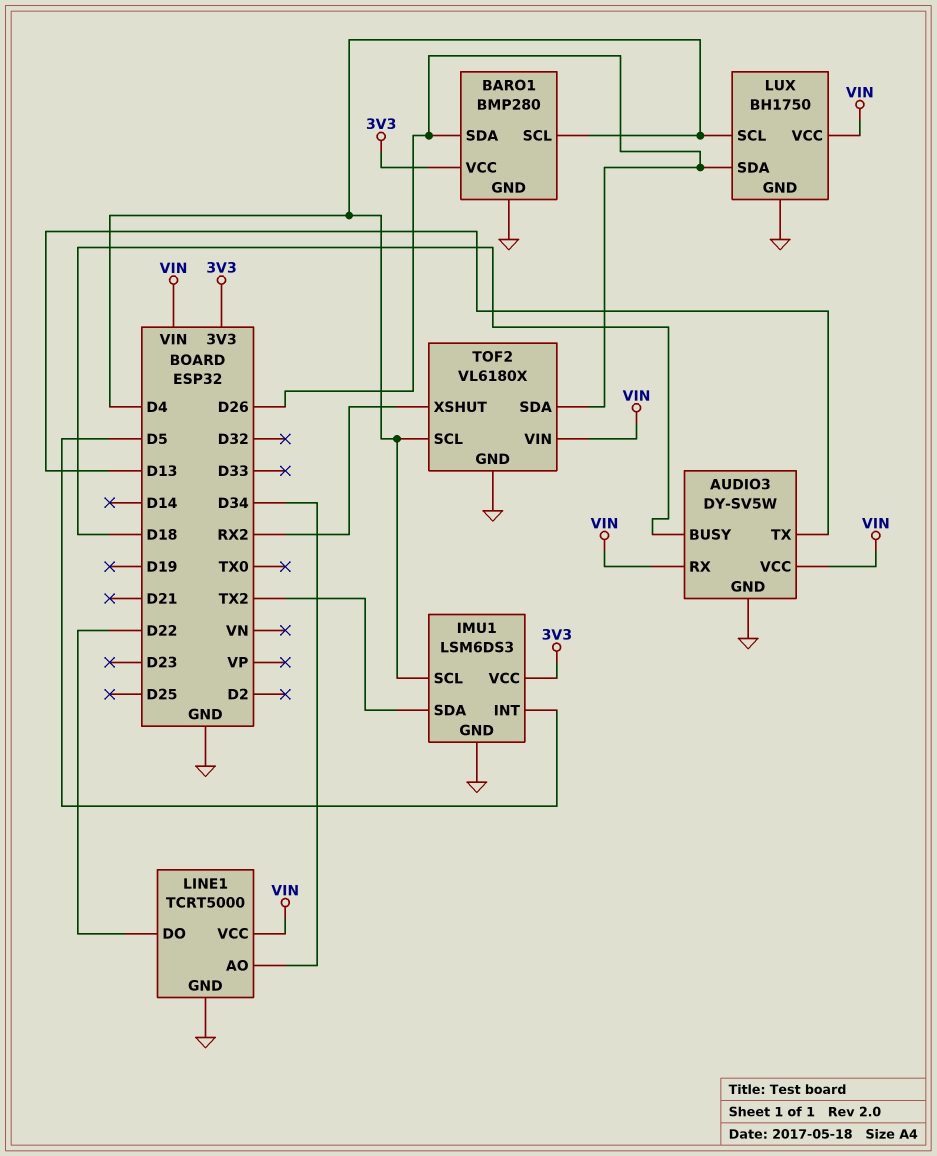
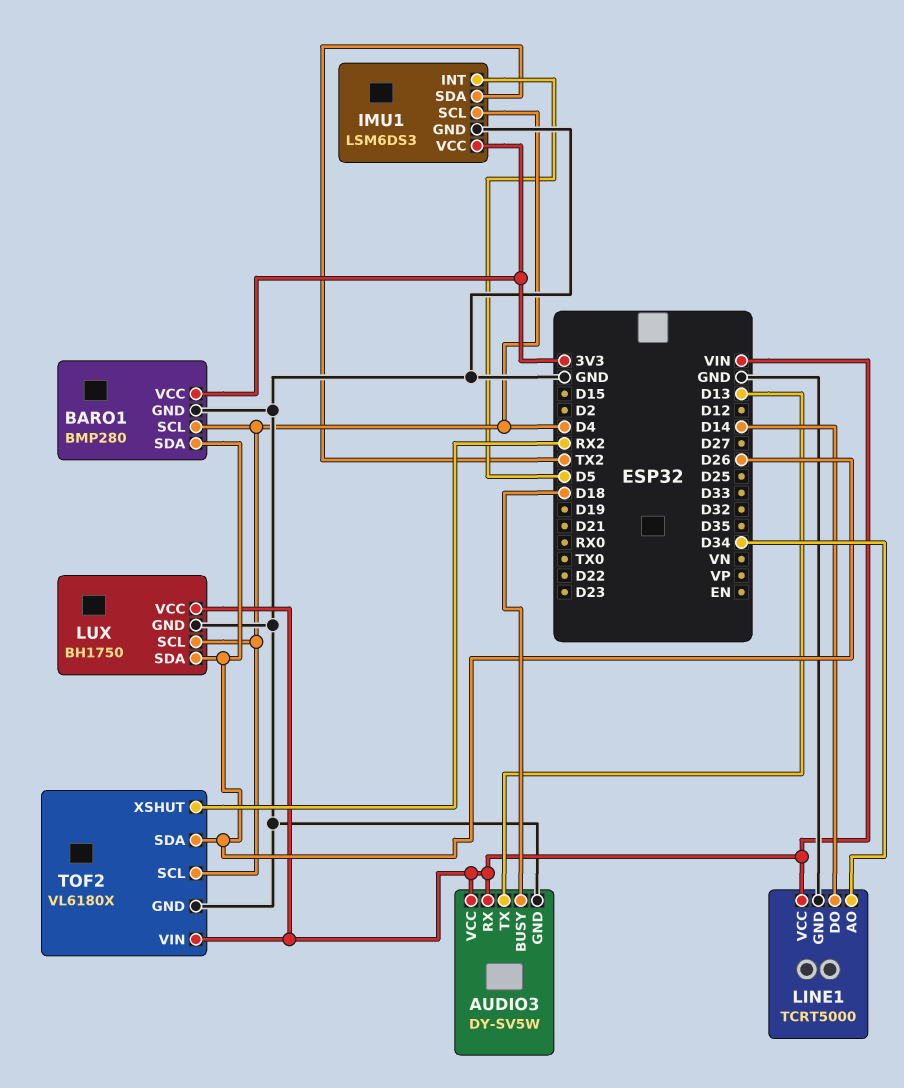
LINE1 pin DO: D22 -> D14

